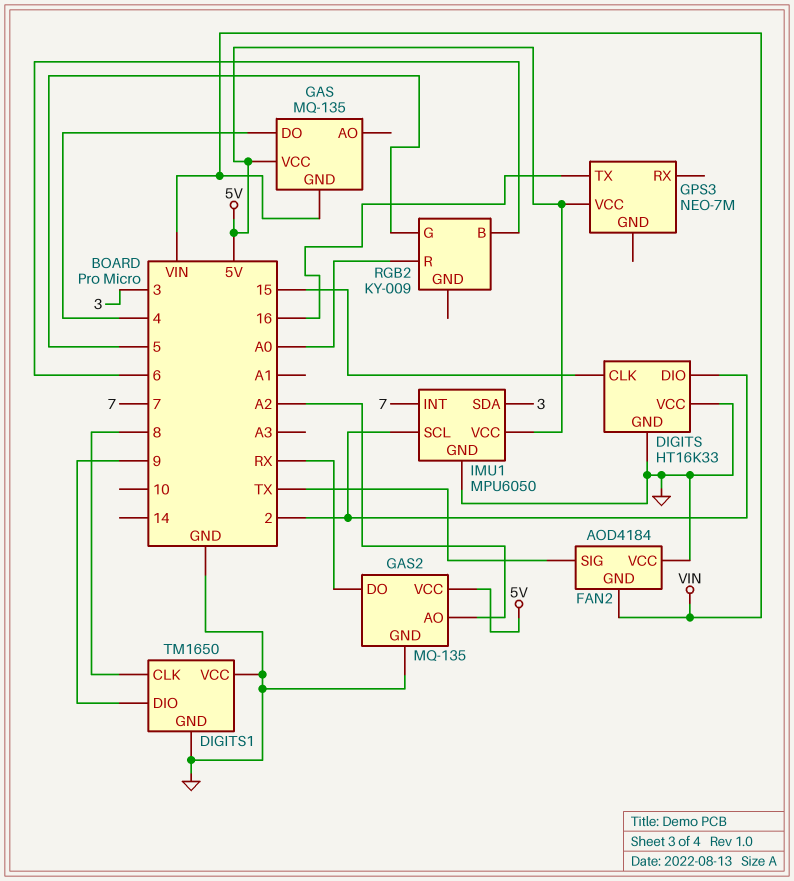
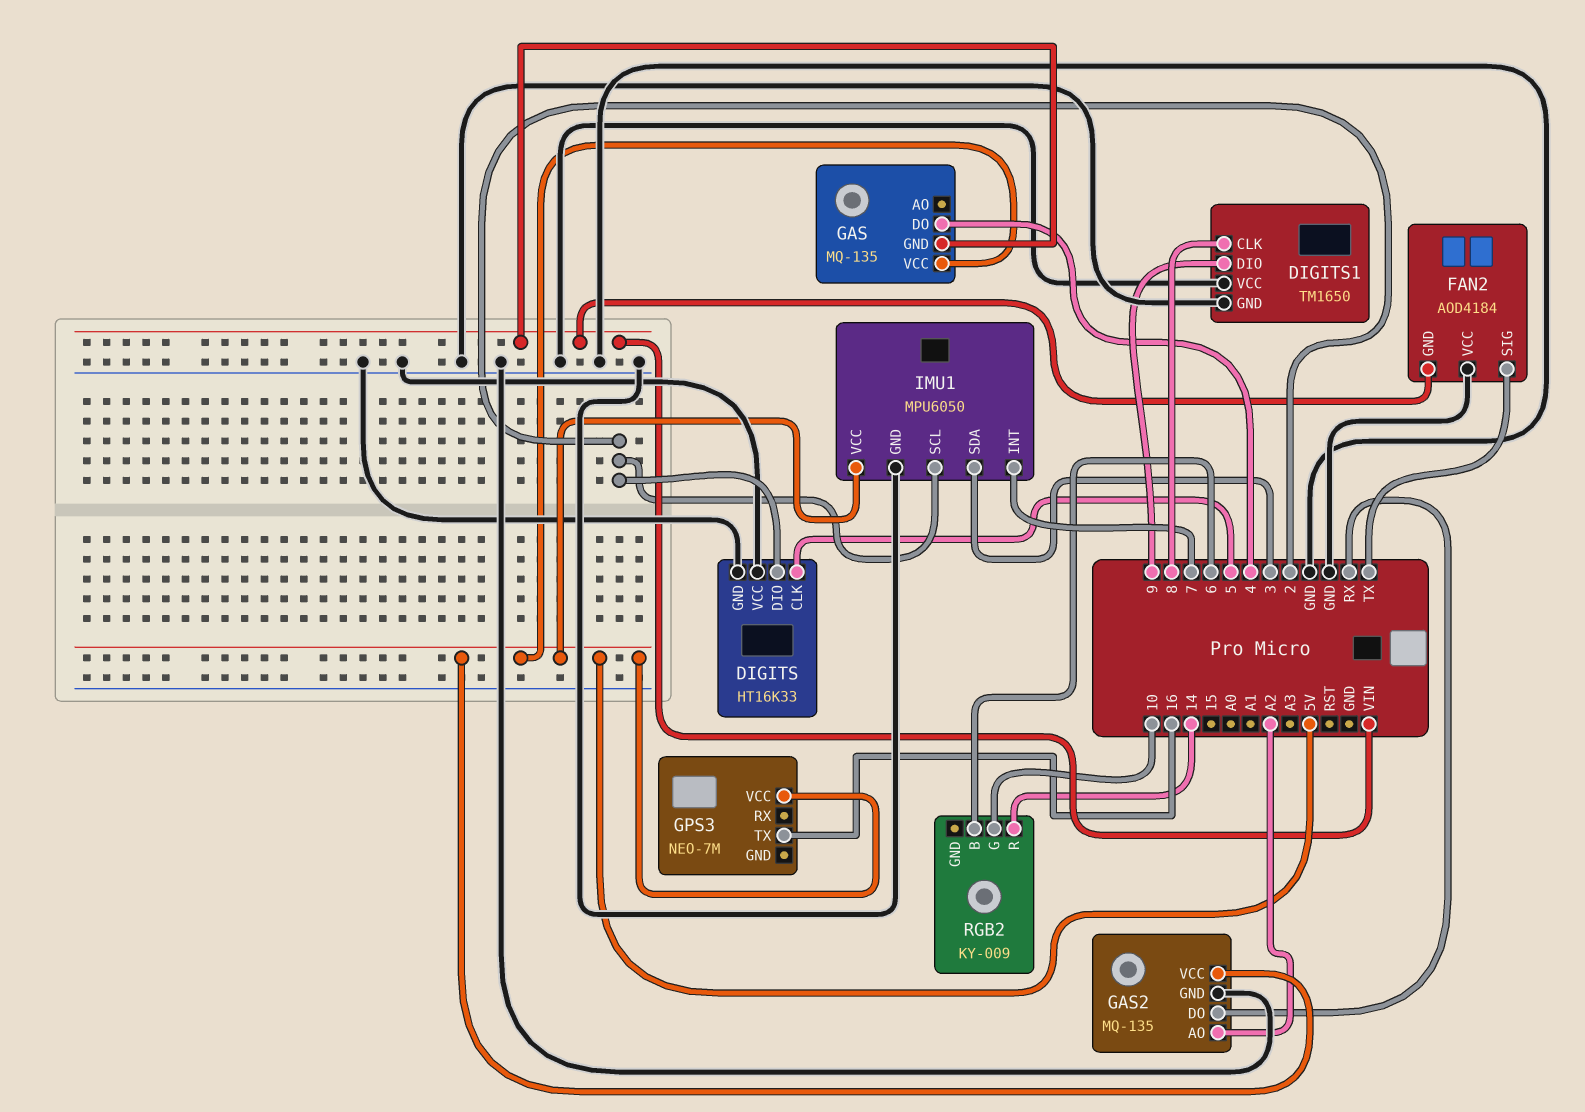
DIGITS pin CLK: 15 -> 5
RGB2 pin G: 5 -> 10
RGB2 pin R: A0 -> 14

